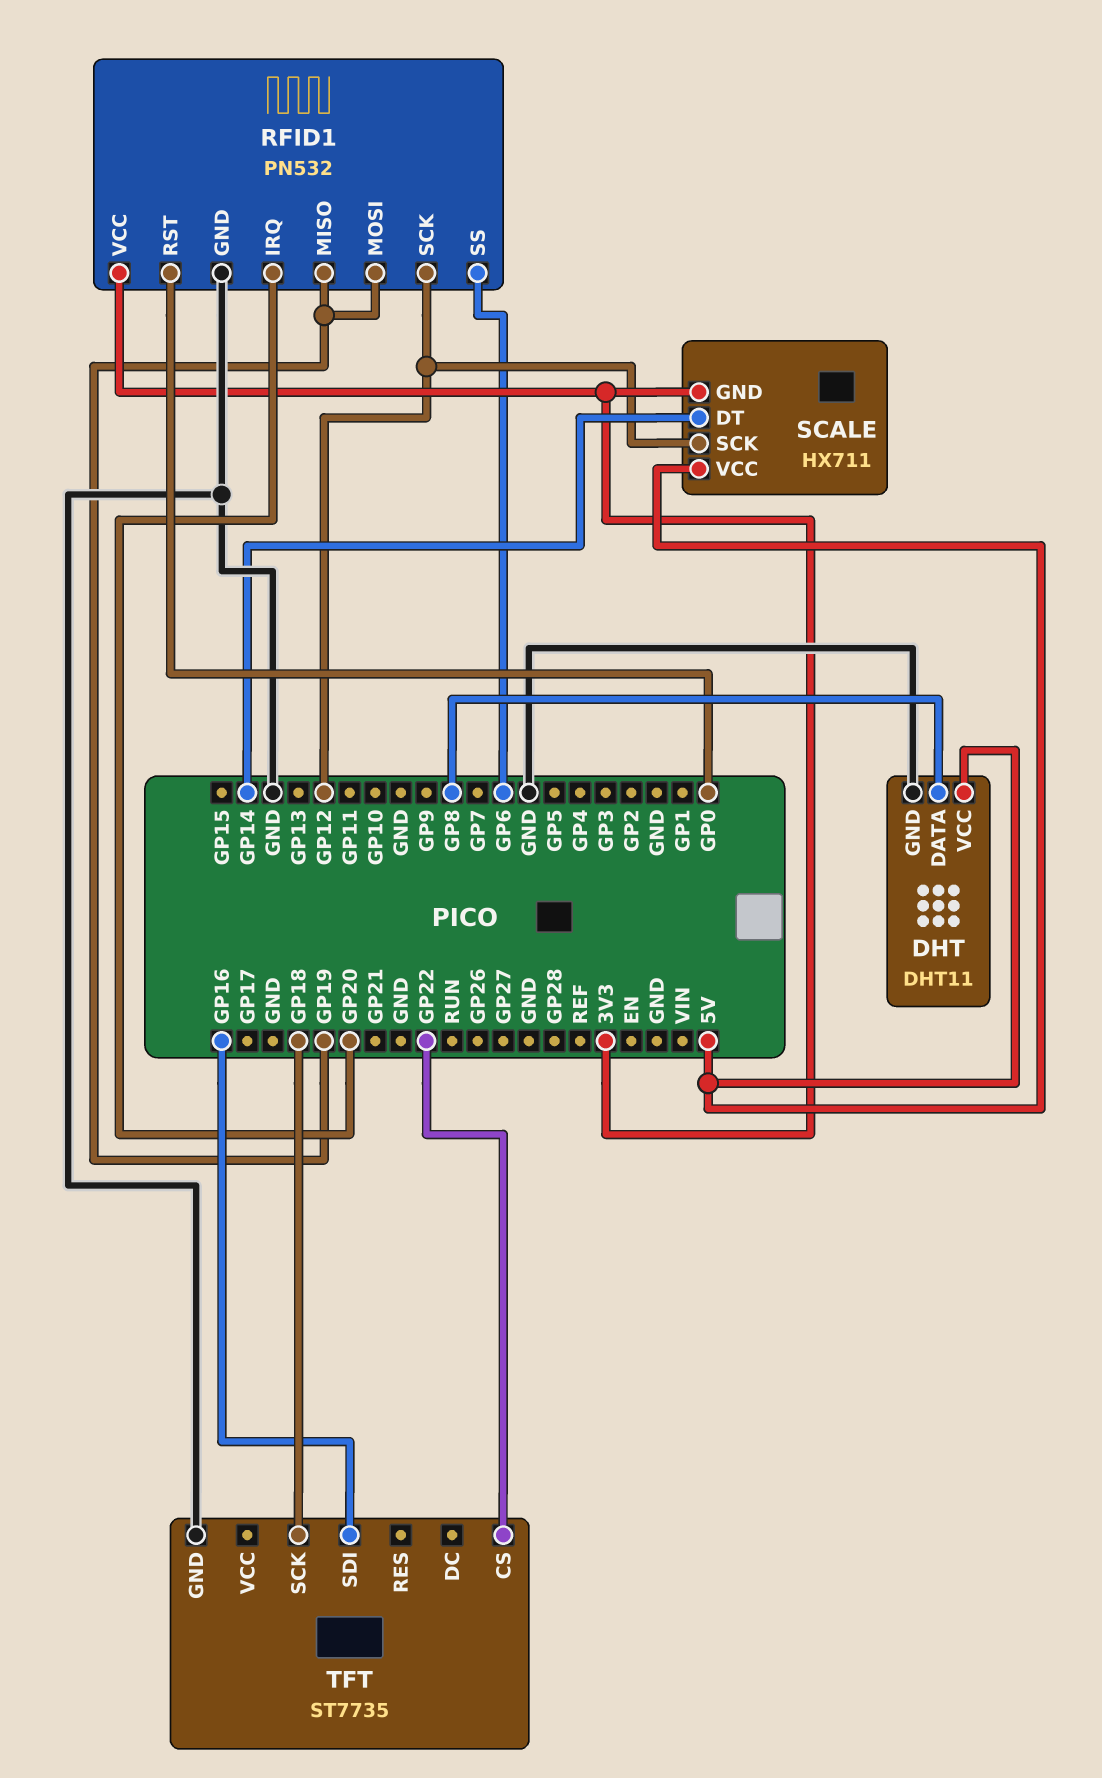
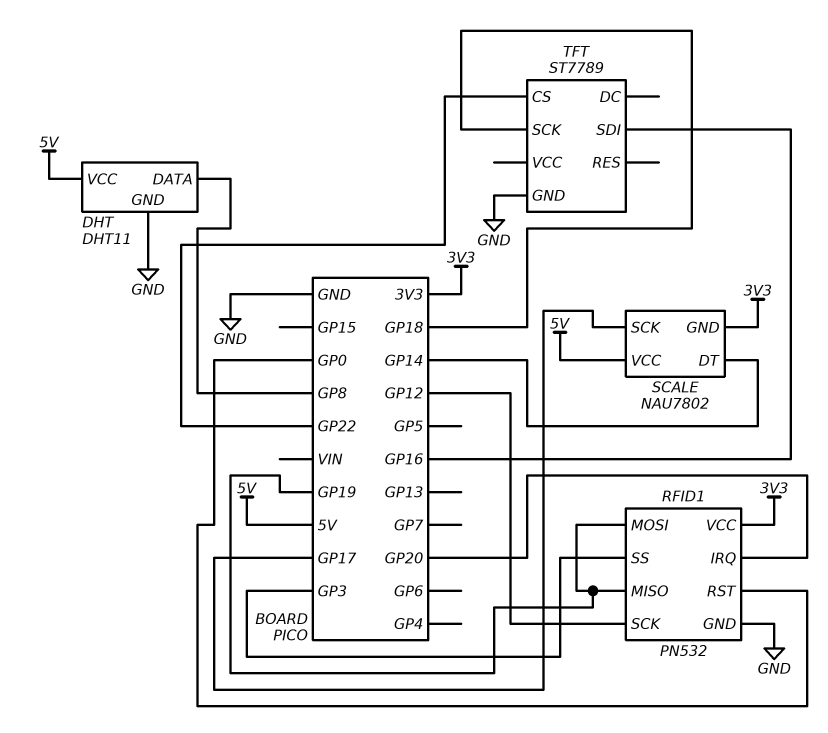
RFID1 pin SS: GP6 -> GP3
SCALE: HX711 -> NAU7802
SCALE pin SCK: GP12 -> GP17
TFT: ST7735 -> ST7789

